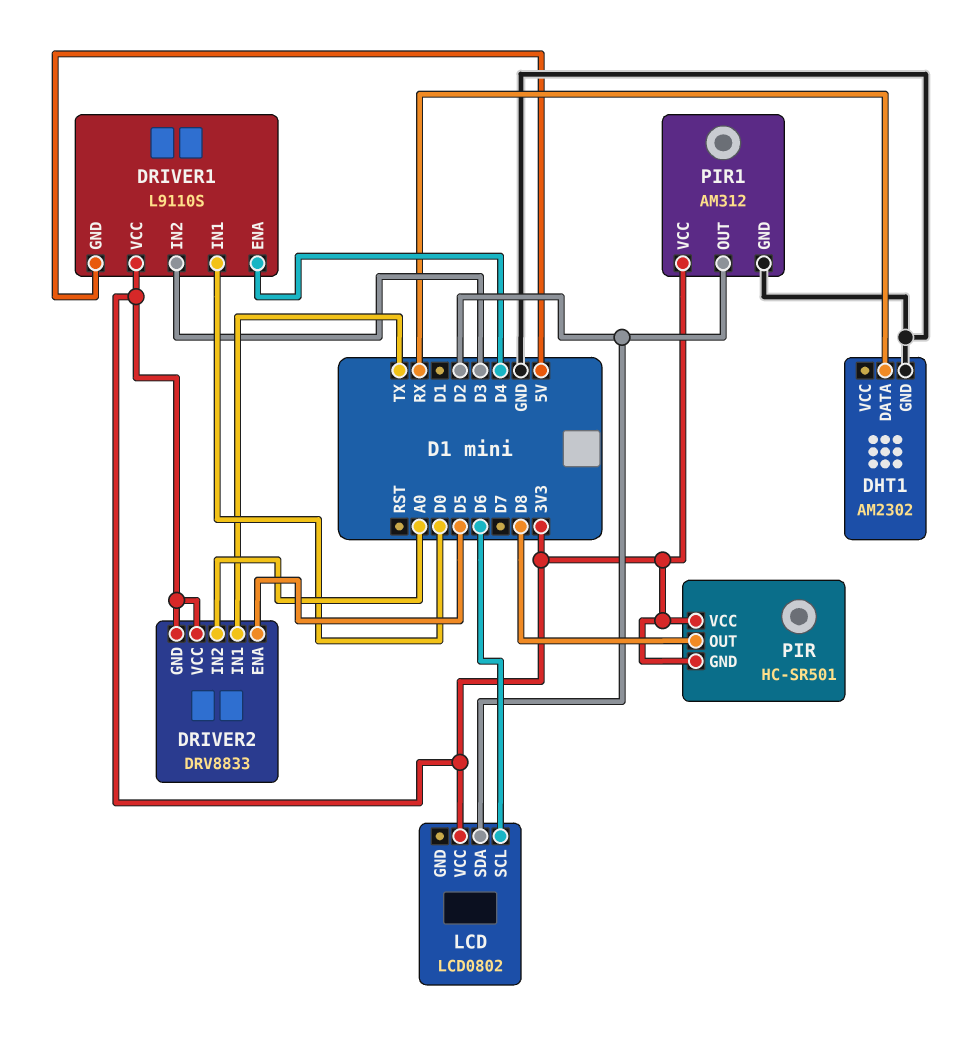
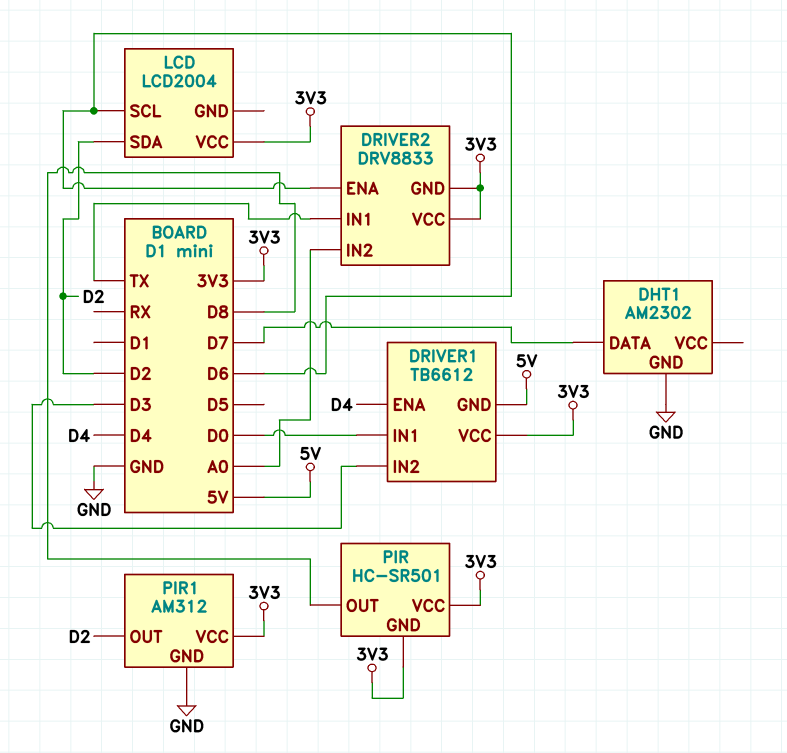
DHT1 pin DATA: RX -> D7
DRIVER1: L9110S -> TB6612
DRIVER2 pin ENA: D5 -> D6
LCD: LCD0802 -> LCD2004

